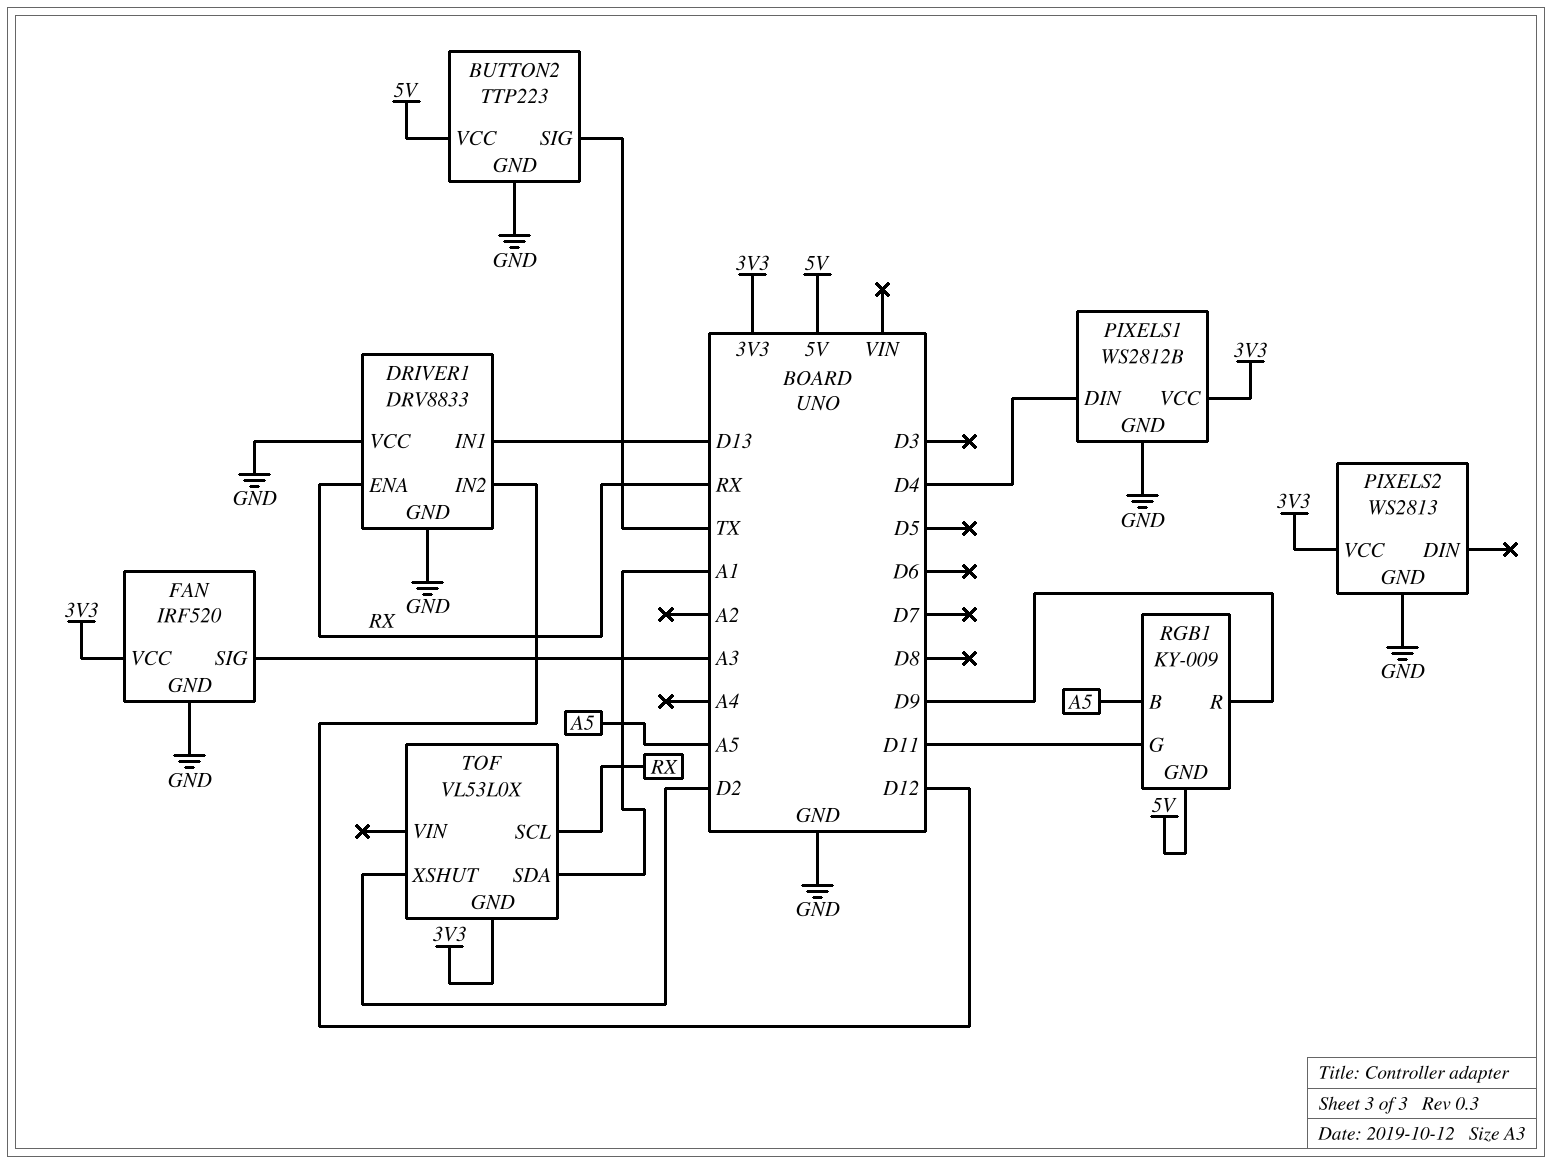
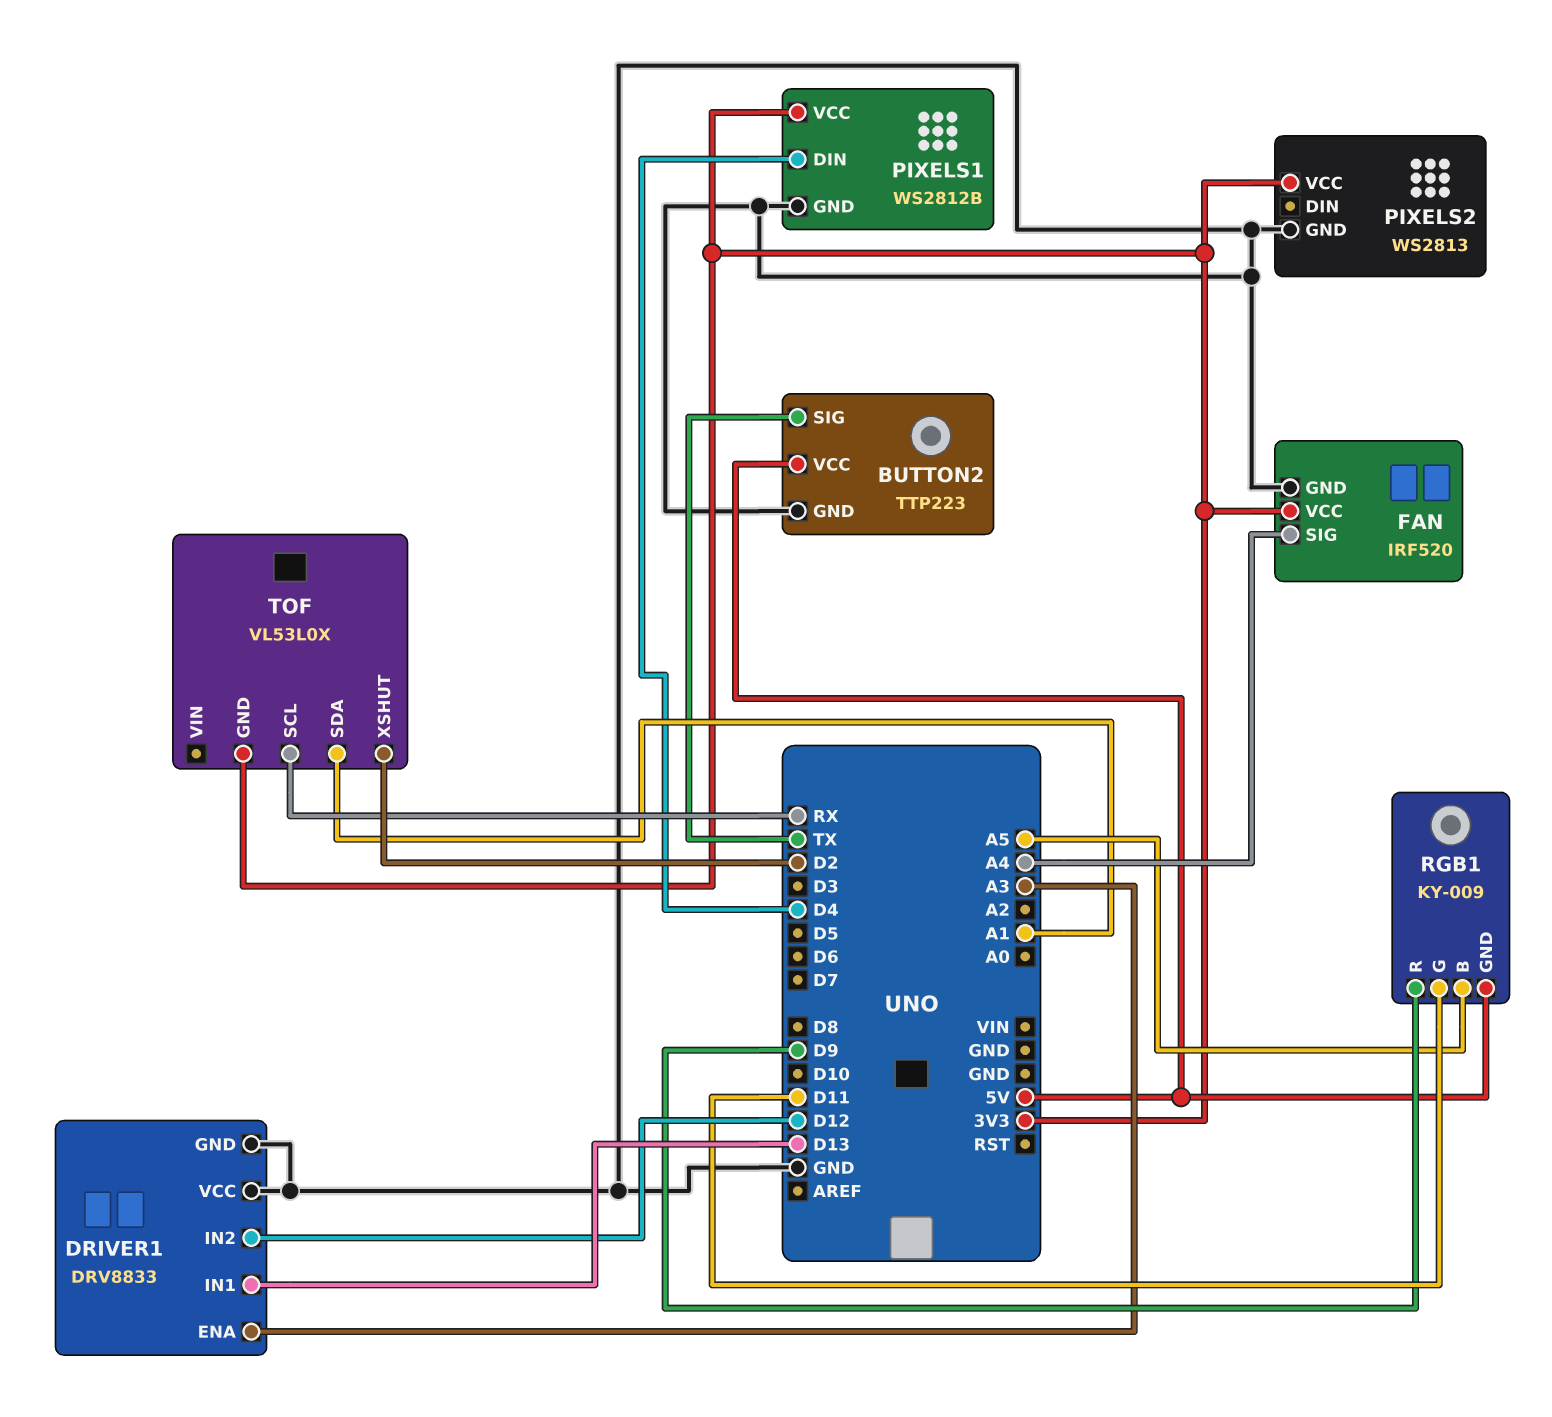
DRIVER1 pin ENA: RX -> A3
FAN pin SIG: A3 -> A4

